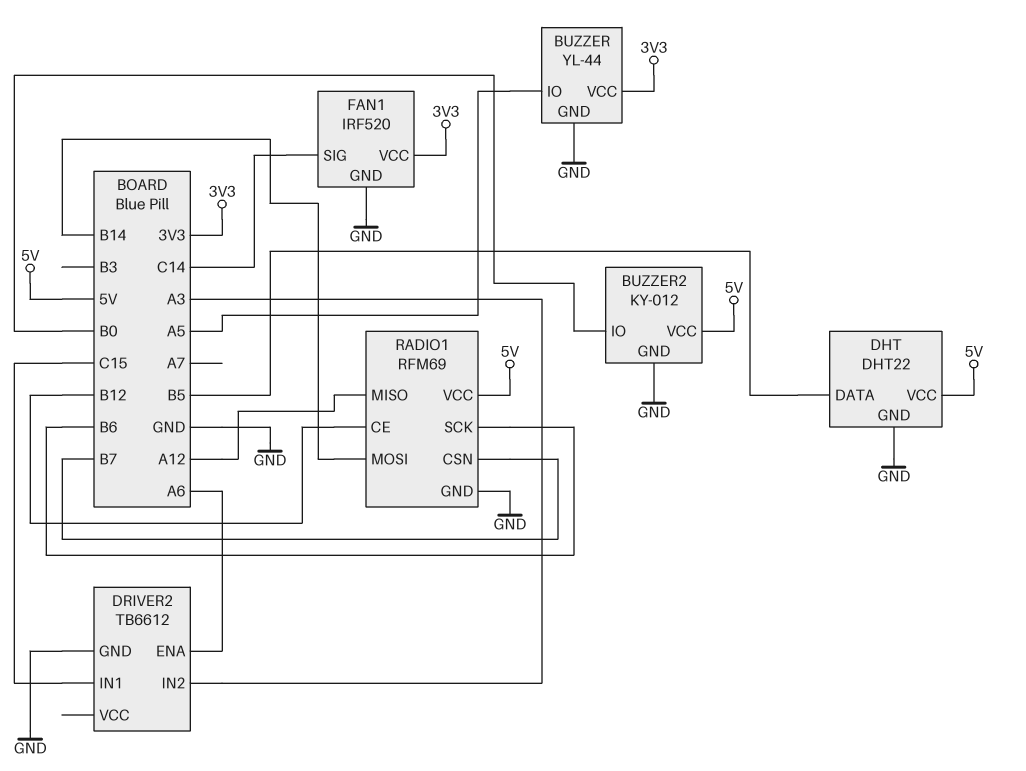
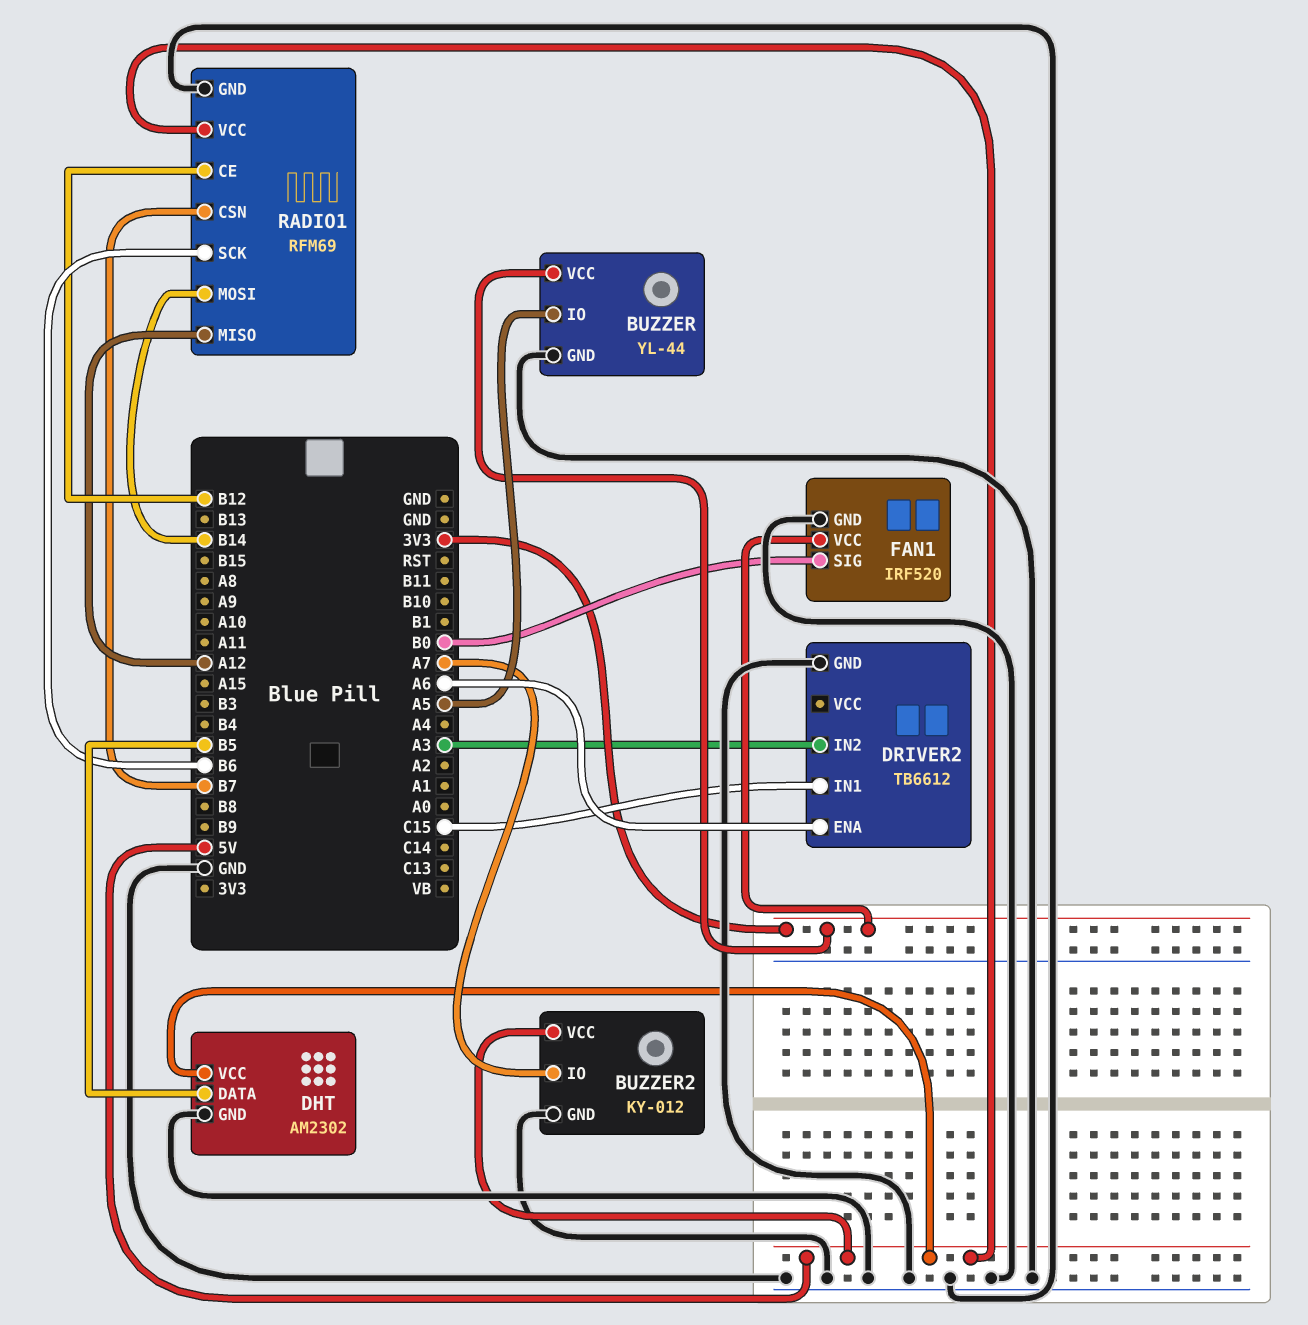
BUZZER2 pin IO: B0 -> A7
DHT: DHT22 -> AM2302
FAN1 pin SIG: C14 -> B0

